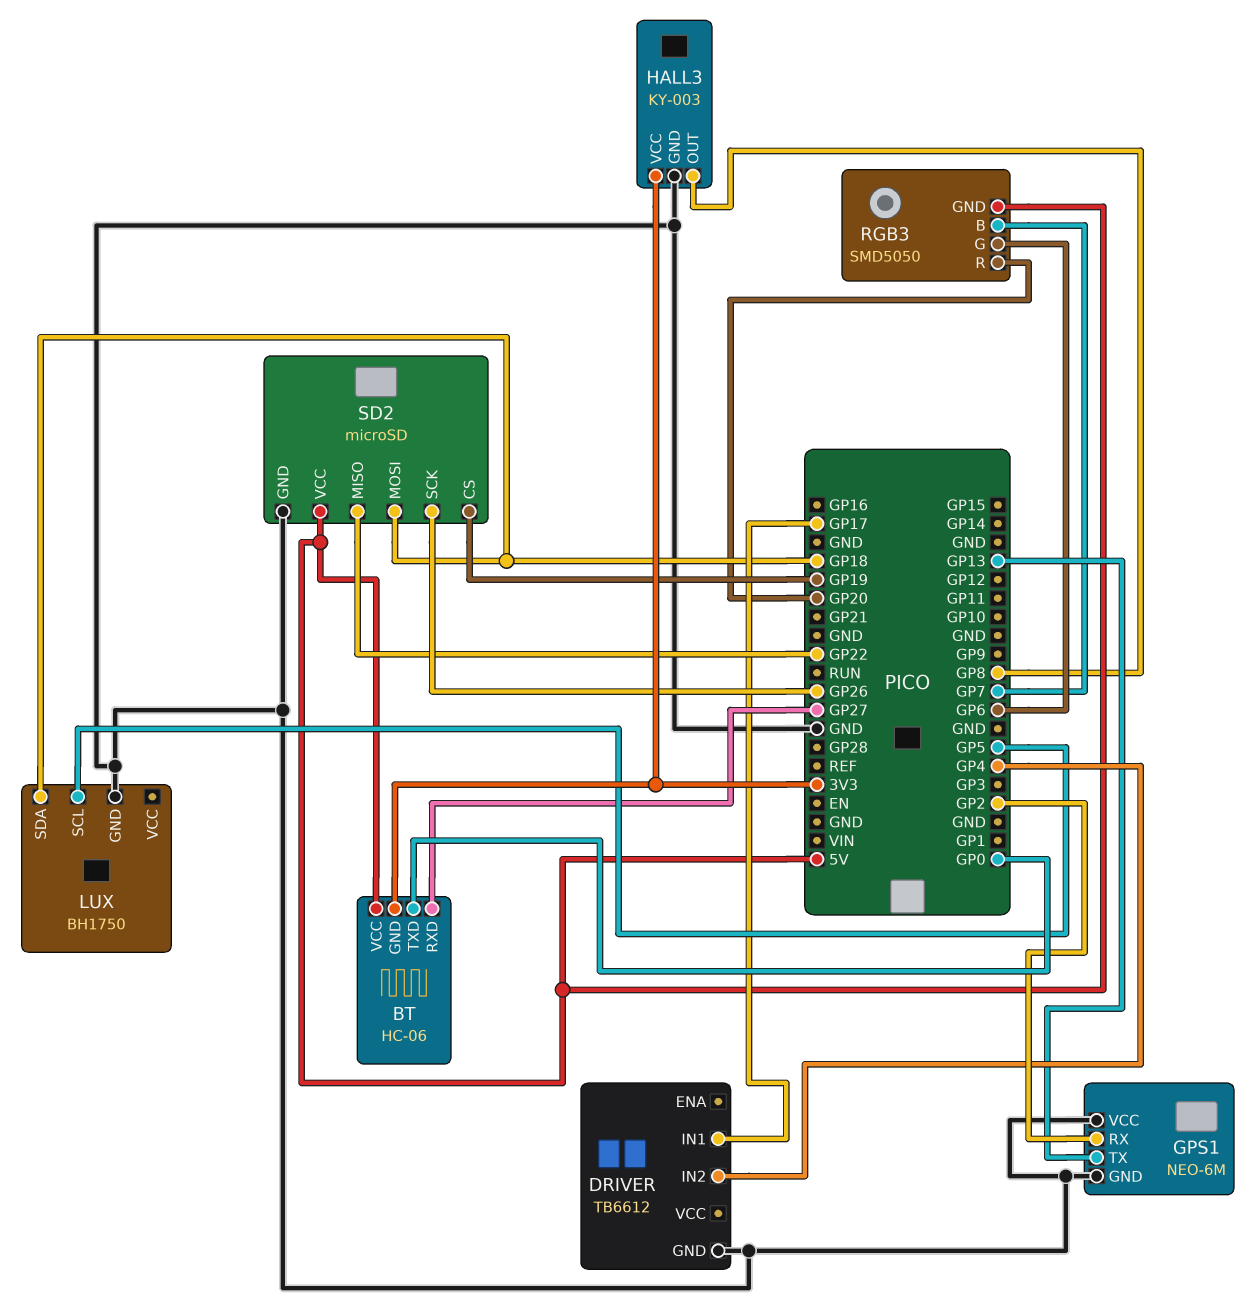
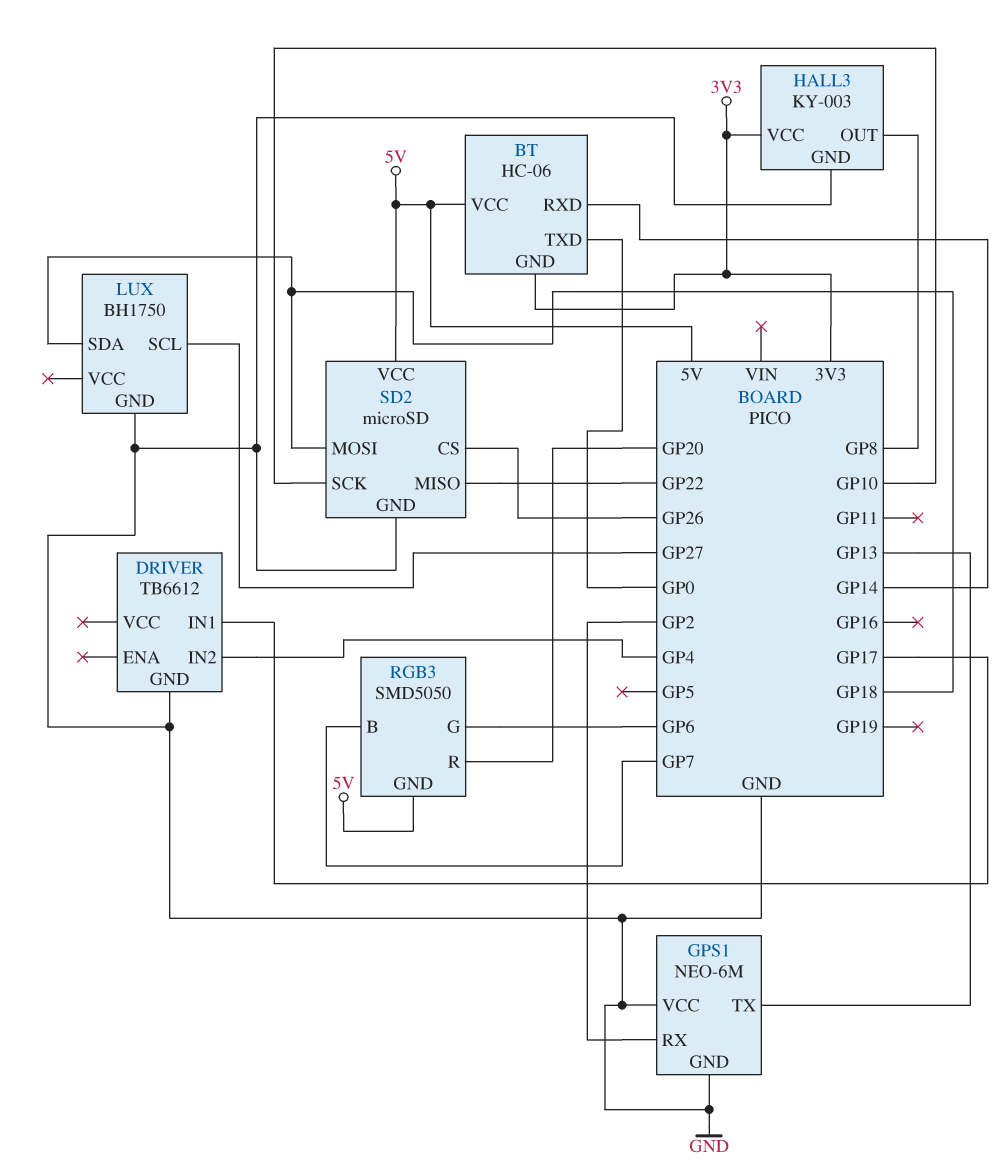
BT pin RXD: GP27 -> GP14
LUX pin SCL: GP5 -> GP27
SD2 pin CS: GP19 -> GP26
SD2 pin SCK: GP26 -> GP10

